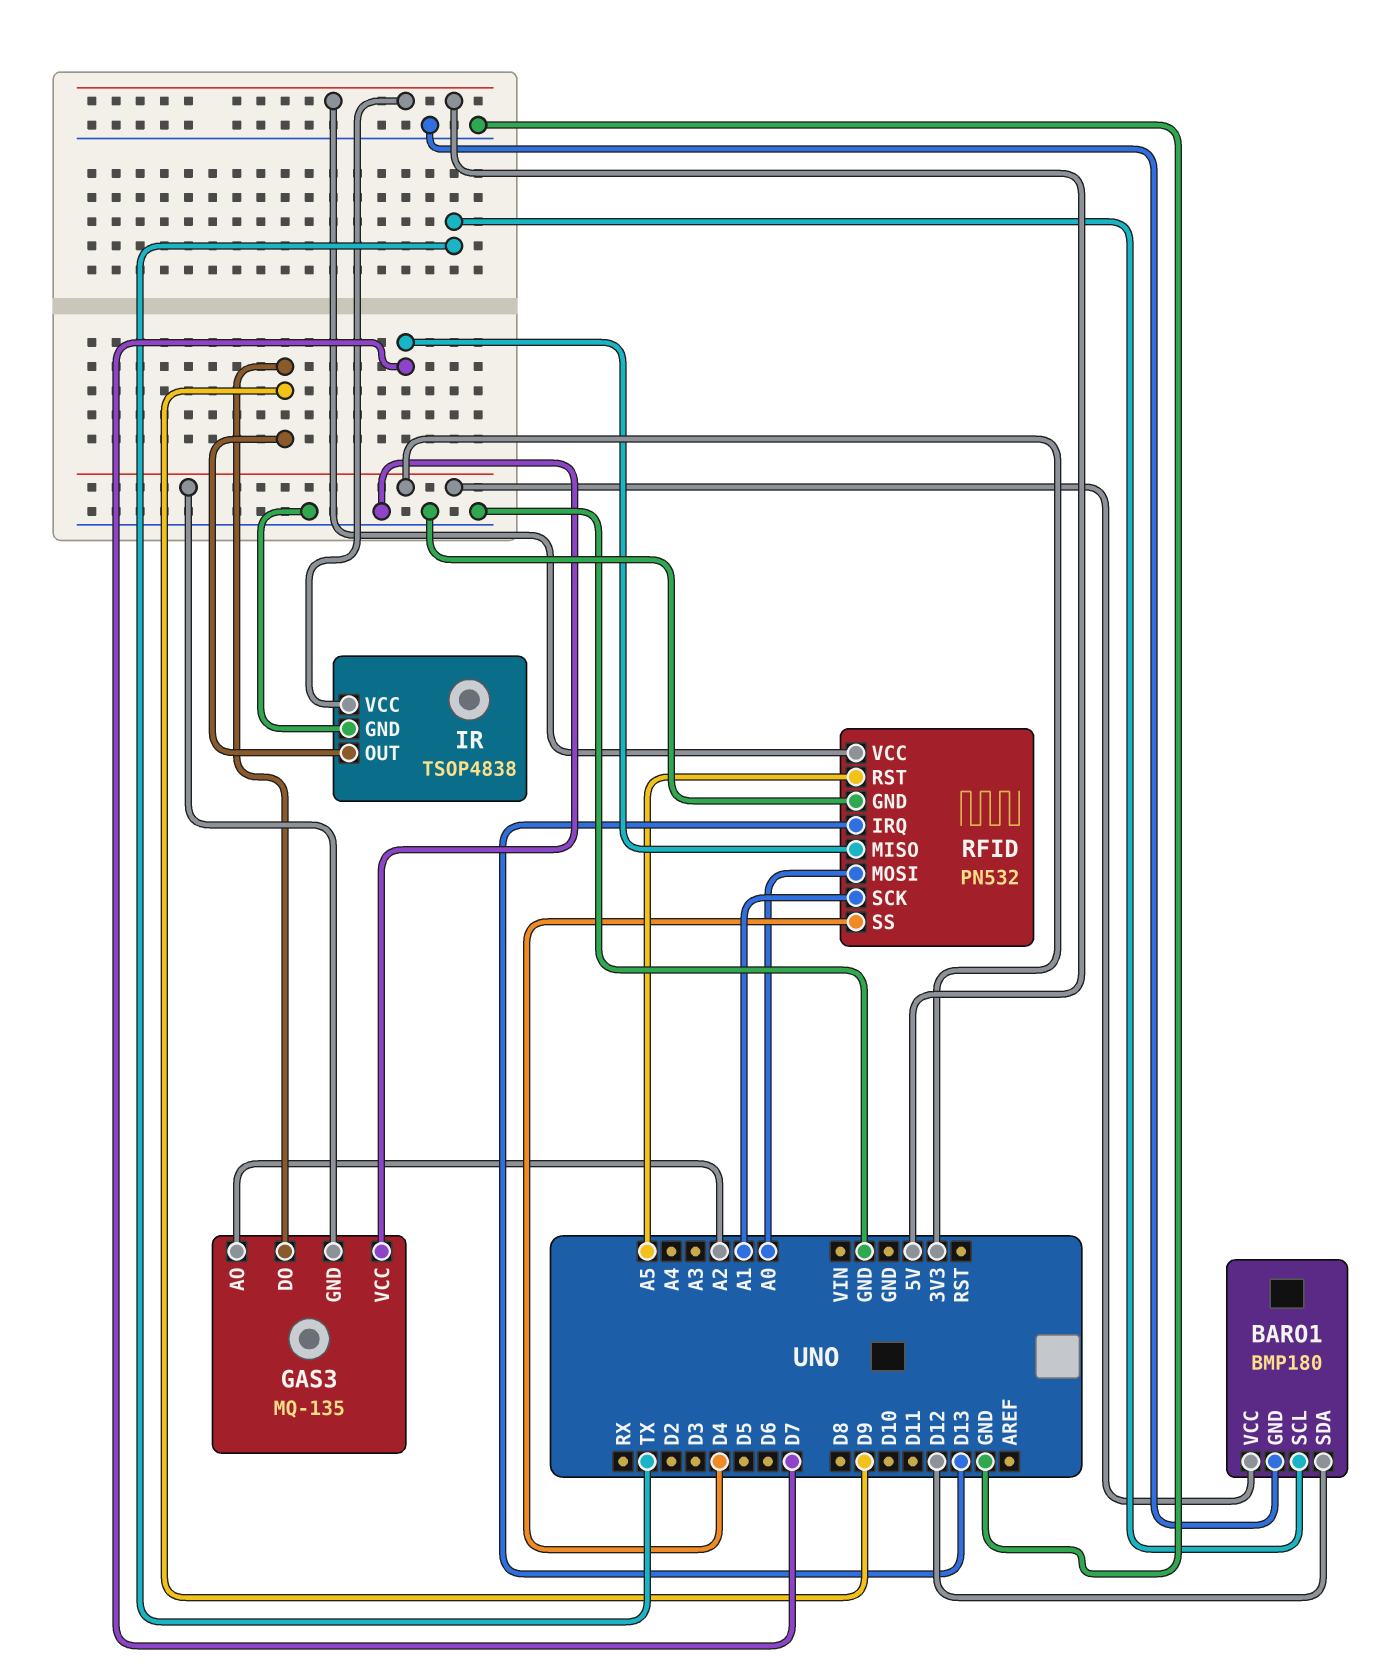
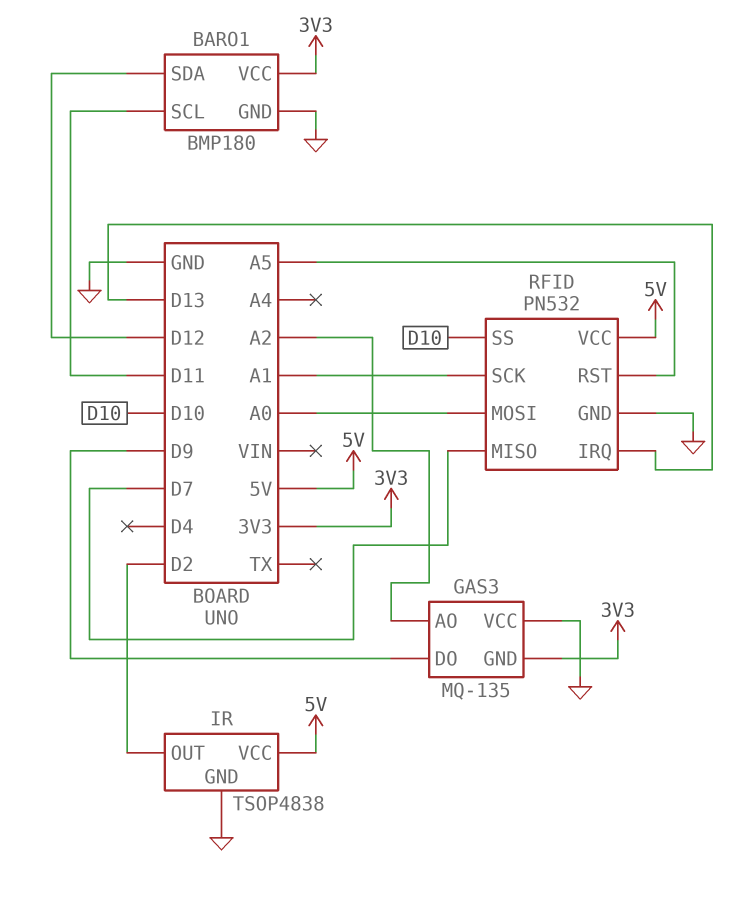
BARO1 pin SCL: TX -> D11
IR pin OUT: D9 -> D2
RFID pin SS: D4 -> D10

